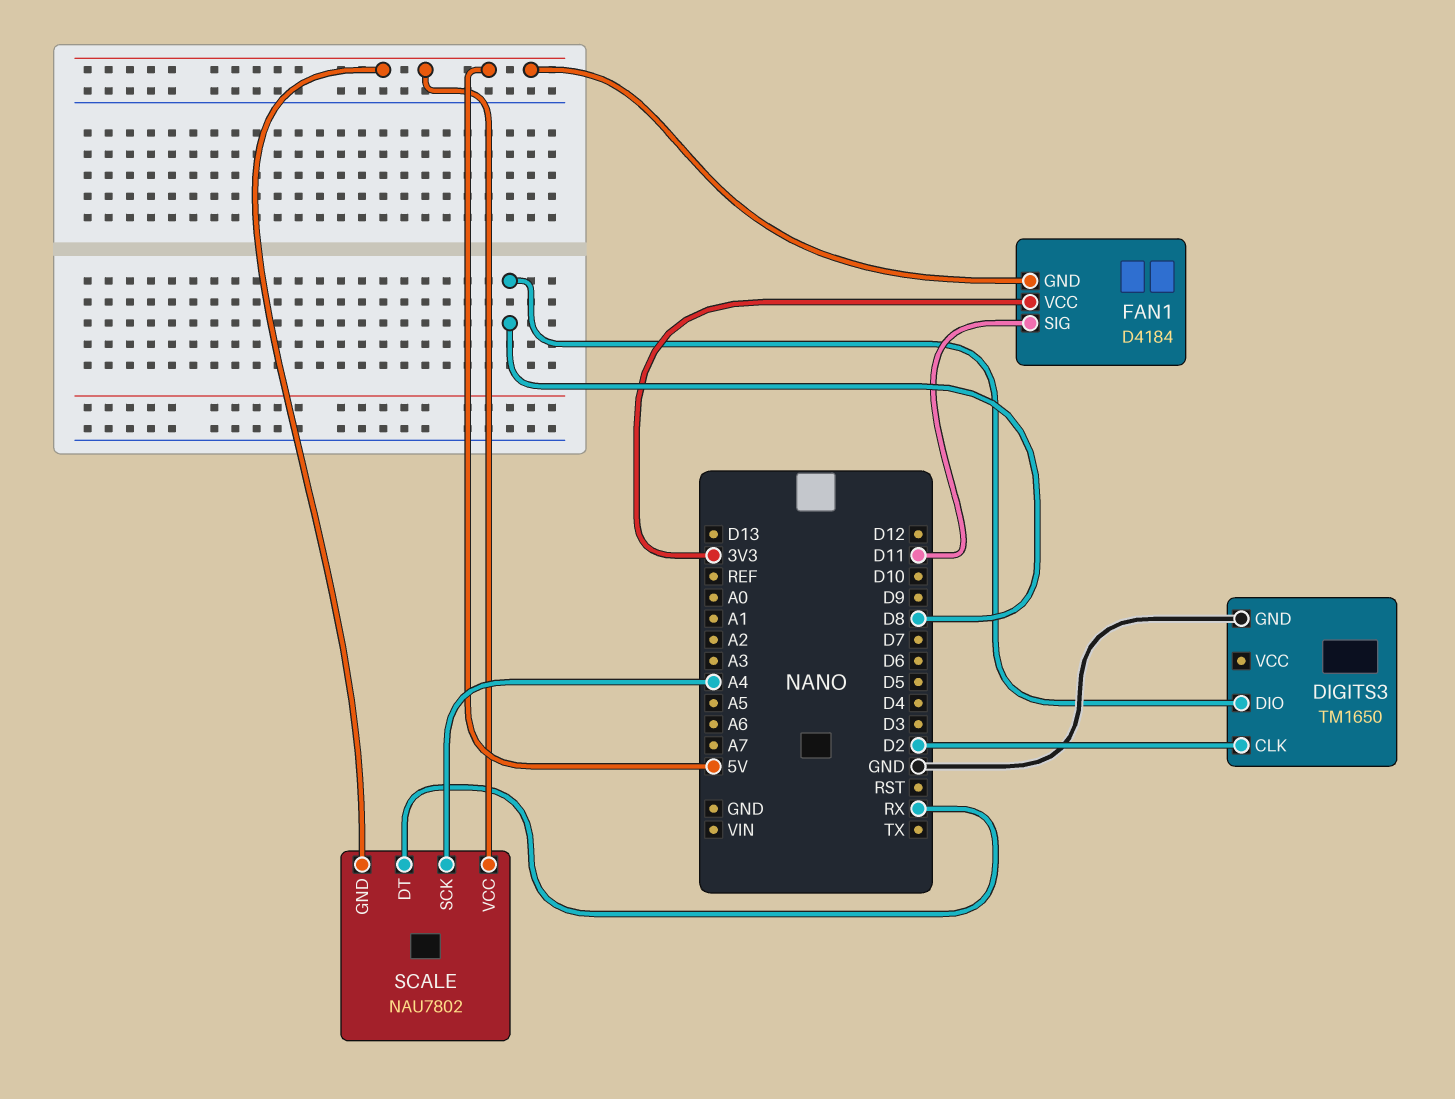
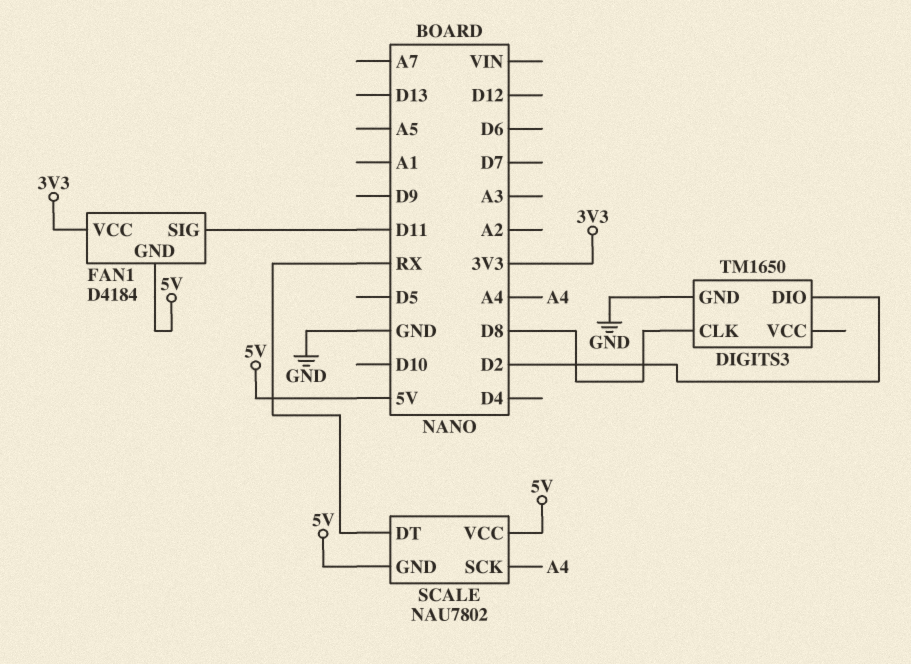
DIGITS3 pin CLK: D2 -> D8
DIGITS3 pin DIO: D8 -> D2

